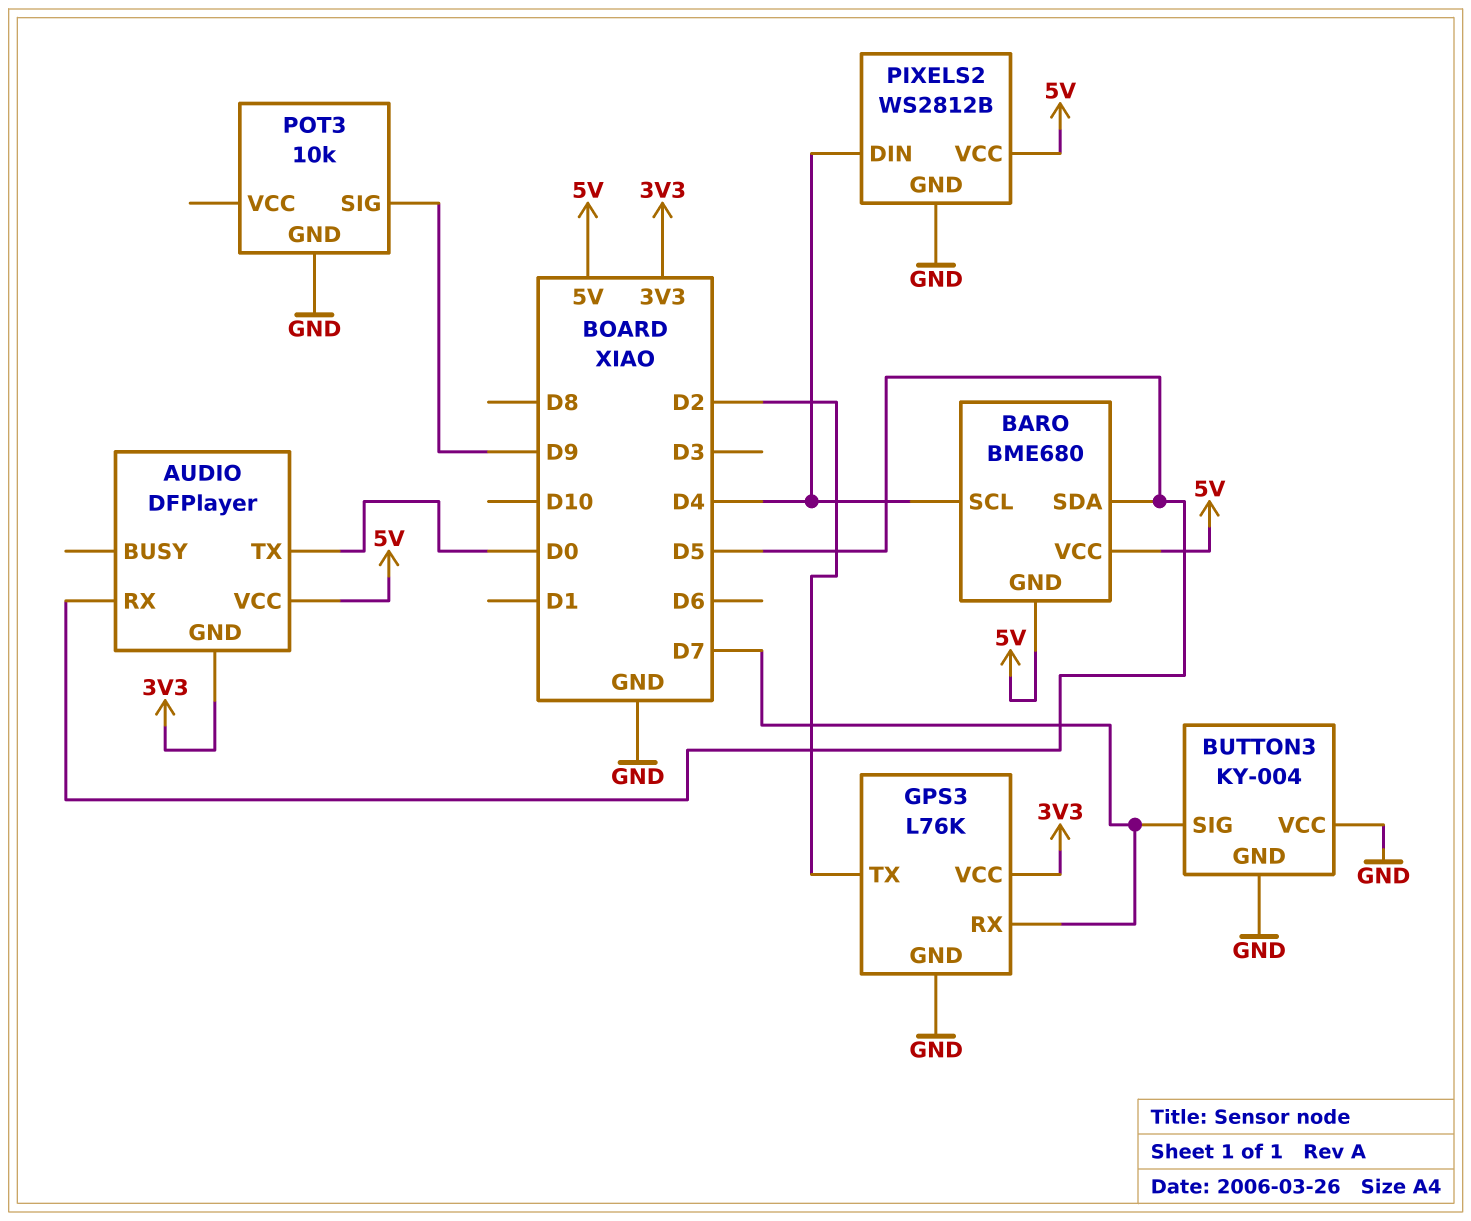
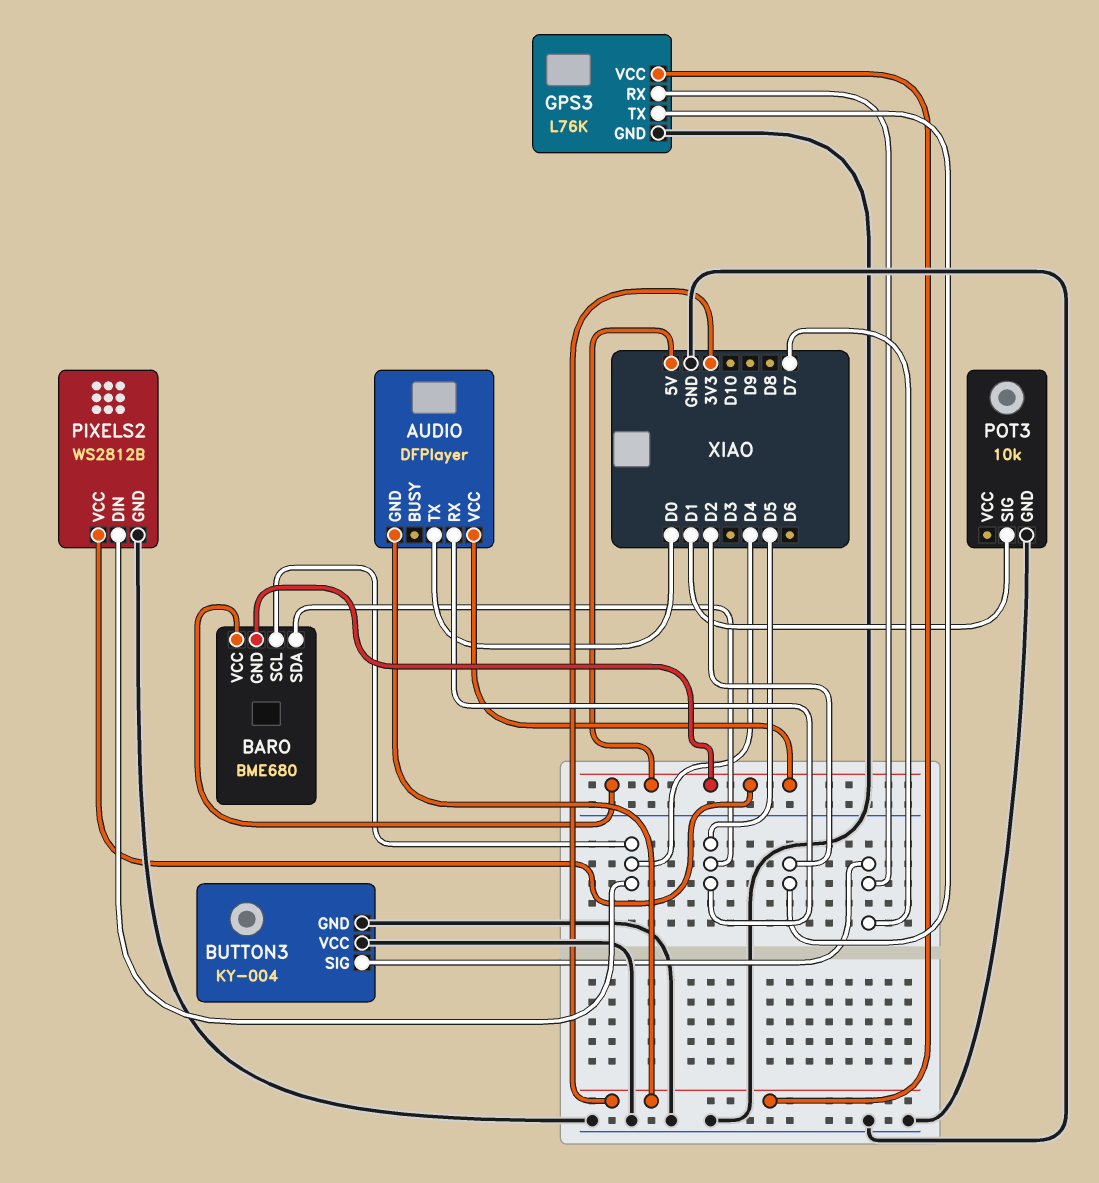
POT3 pin SIG: D9 -> D1

